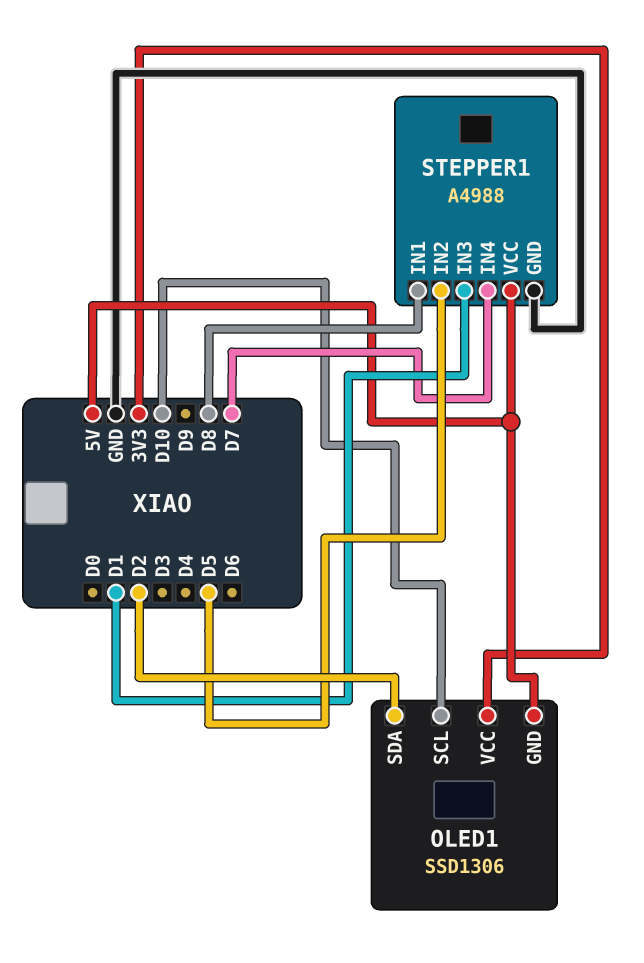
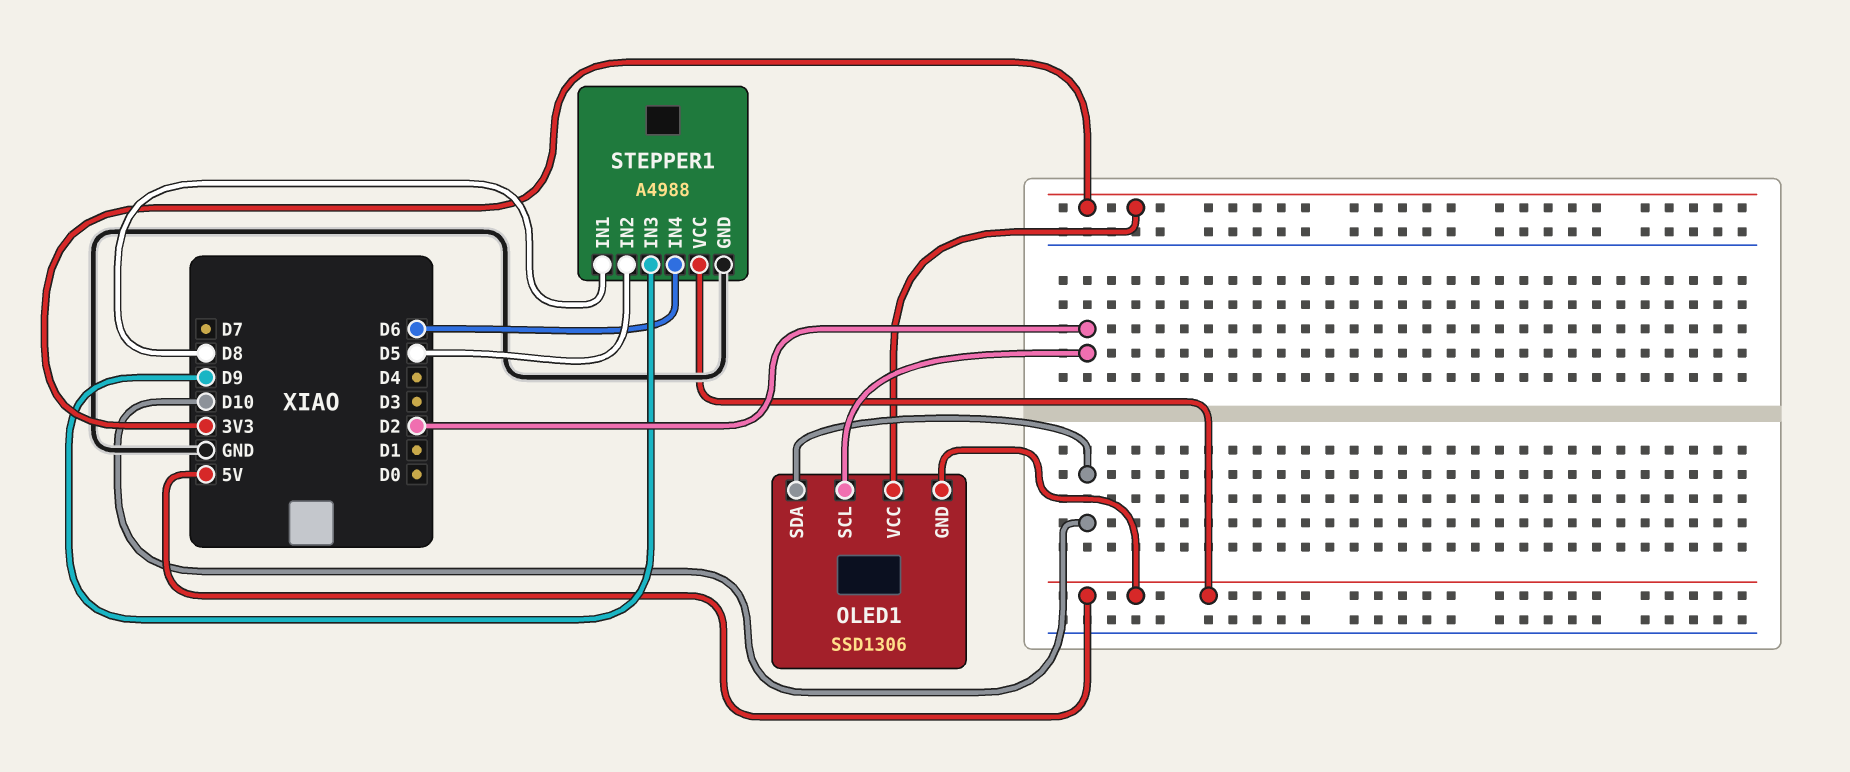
OLED1 pin SCL: D10 -> D2
OLED1 pin SDA: D2 -> D10
STEPPER1 pin IN3: D1 -> D9
STEPPER1 pin IN4: D7 -> D6

